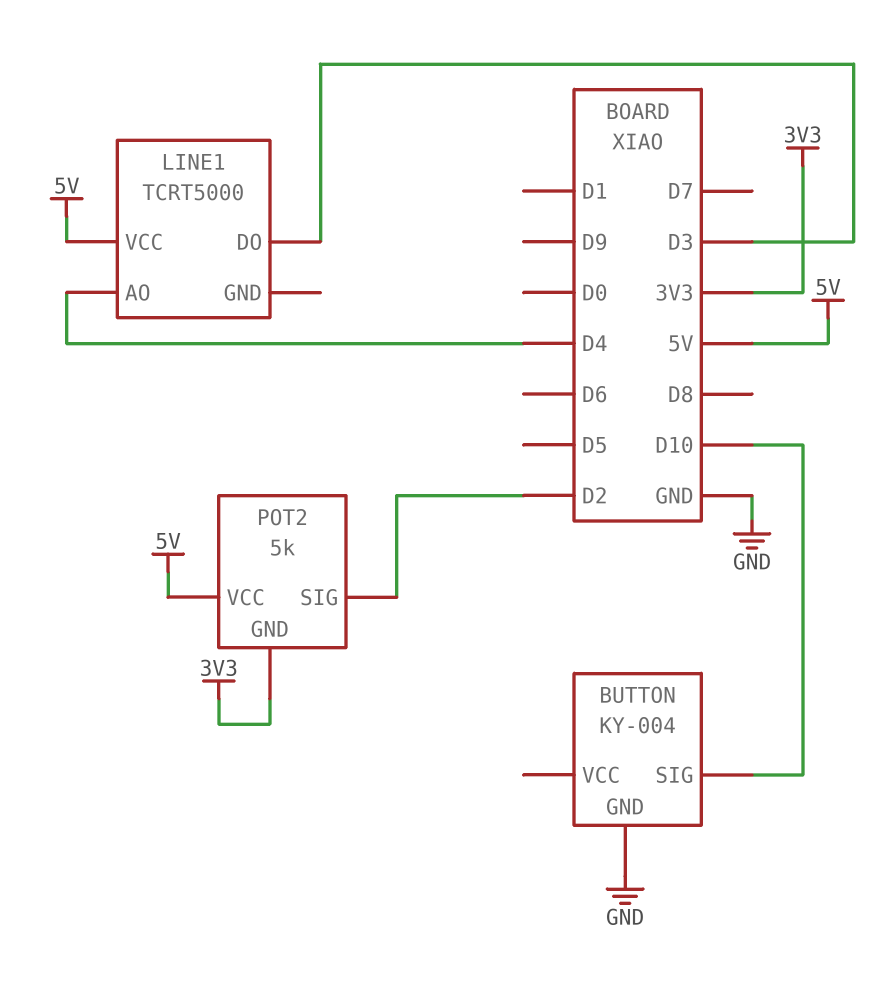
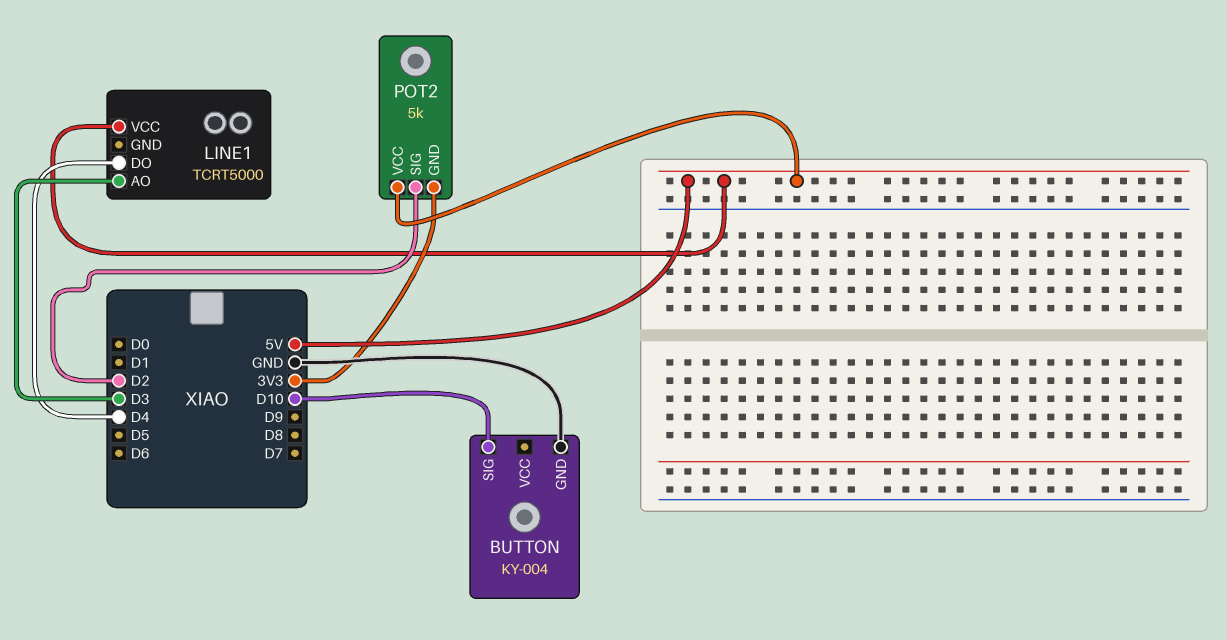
LINE1 pin AO: D4 -> D3
LINE1 pin DO: D3 -> D4

